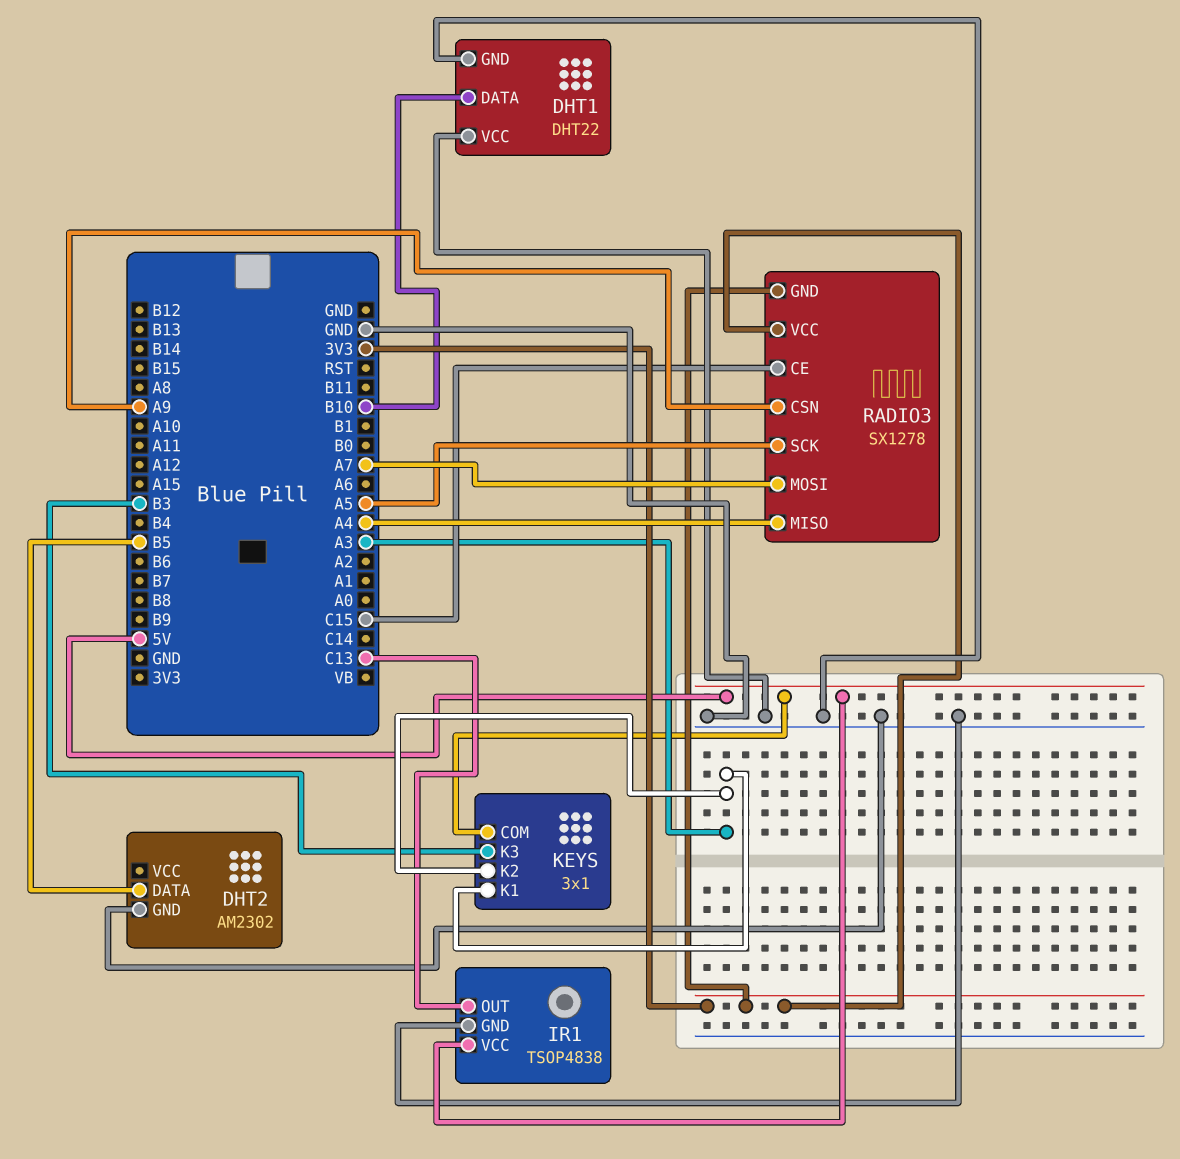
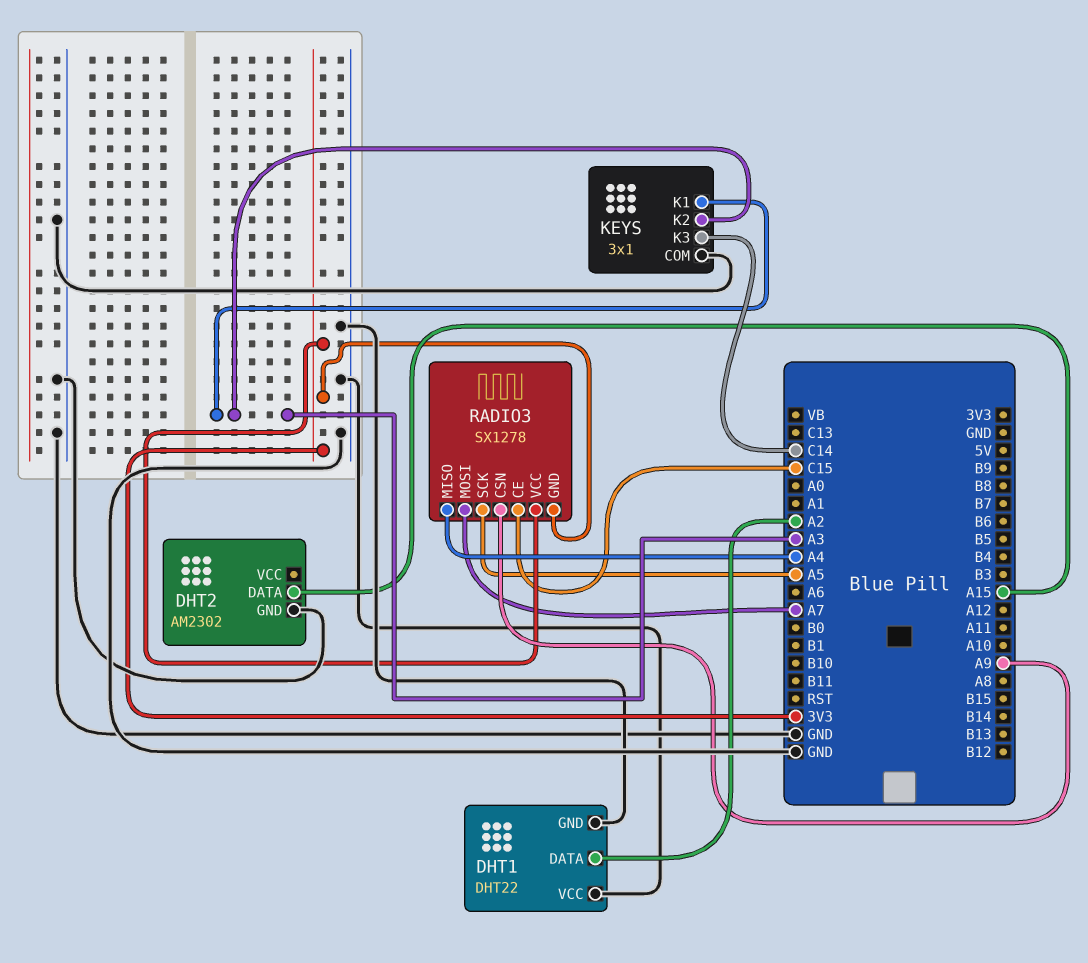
DHT1 pin DATA: B10 -> A2
DHT2 pin DATA: B5 -> A15
IR1: TSOP4838 -> none
IR1 pin GND: GND -> none
IR1 pin OUT: C13 -> none
IR1 pin VCC: 5V -> none
KEYS pin COM: 5V -> GND
KEYS pin K3: B3 -> C14

